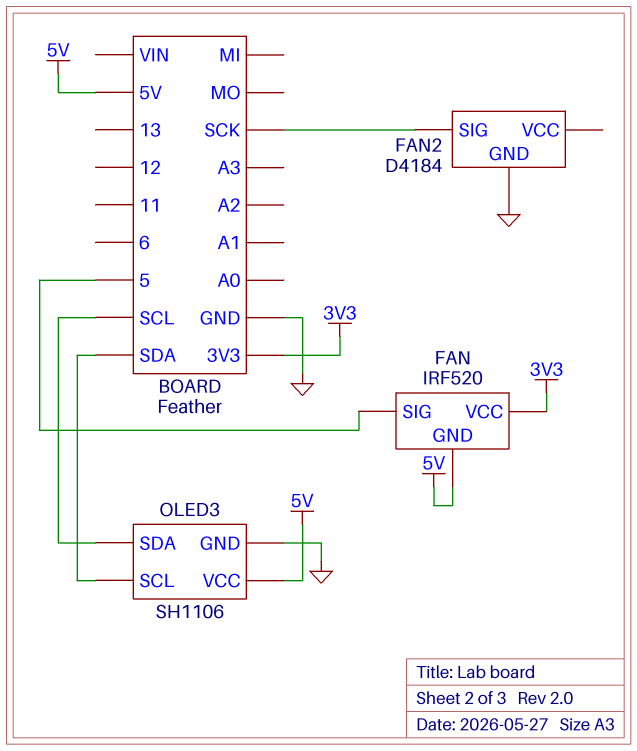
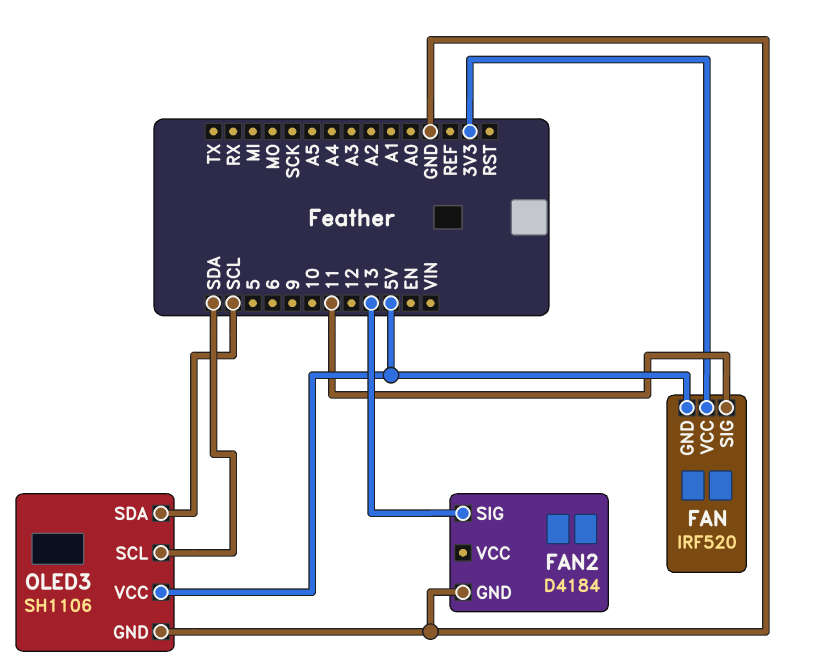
FAN pin SIG: 5 -> 11
FAN2 pin SIG: SCK -> 13

